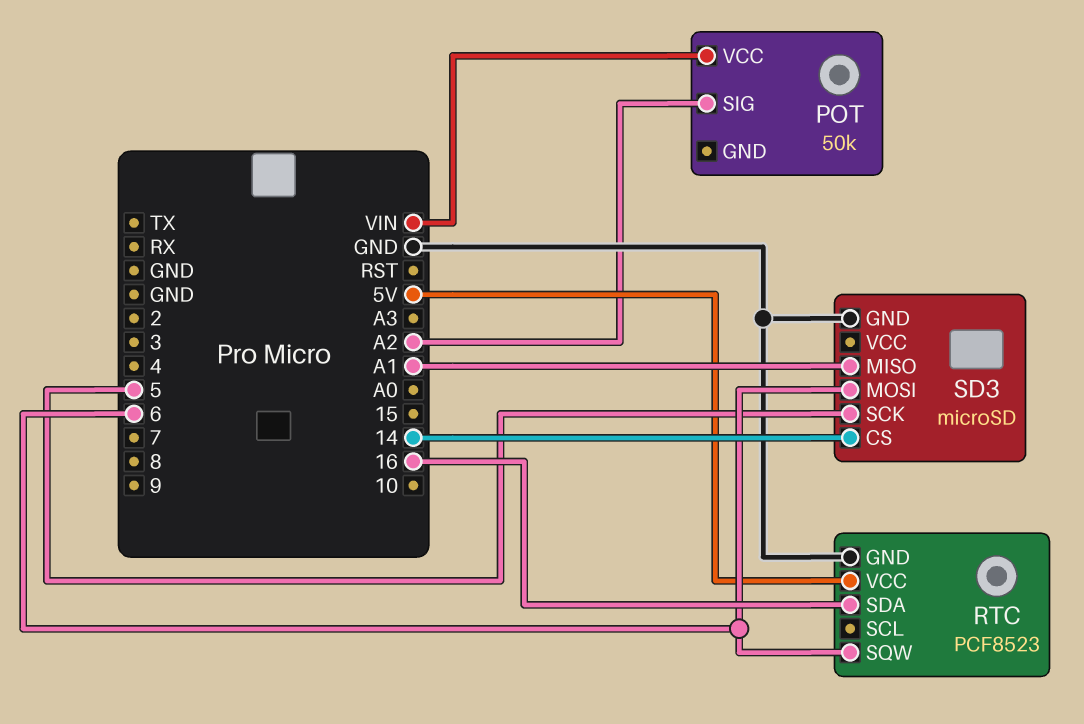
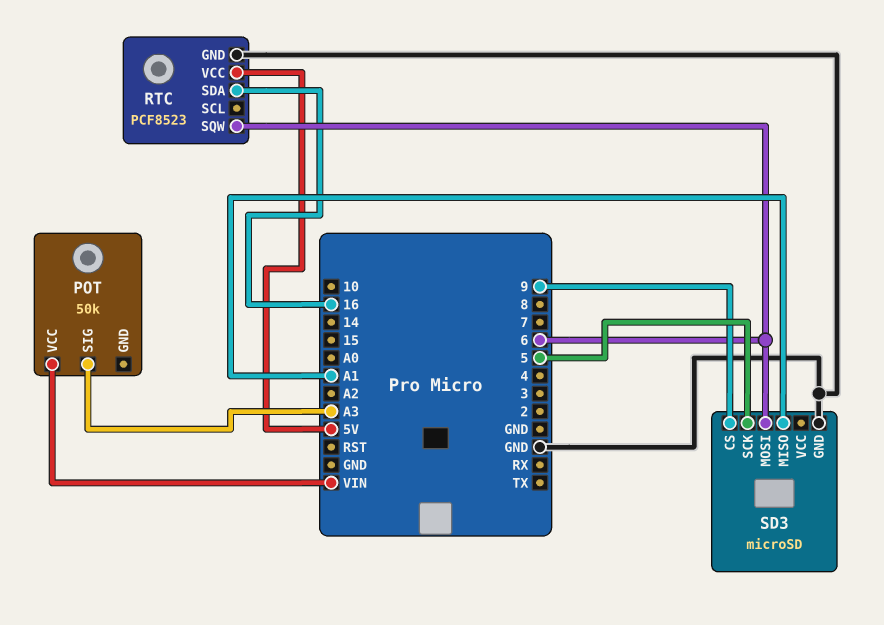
POT pin SIG: A2 -> A3
SD3 pin CS: 14 -> 9

